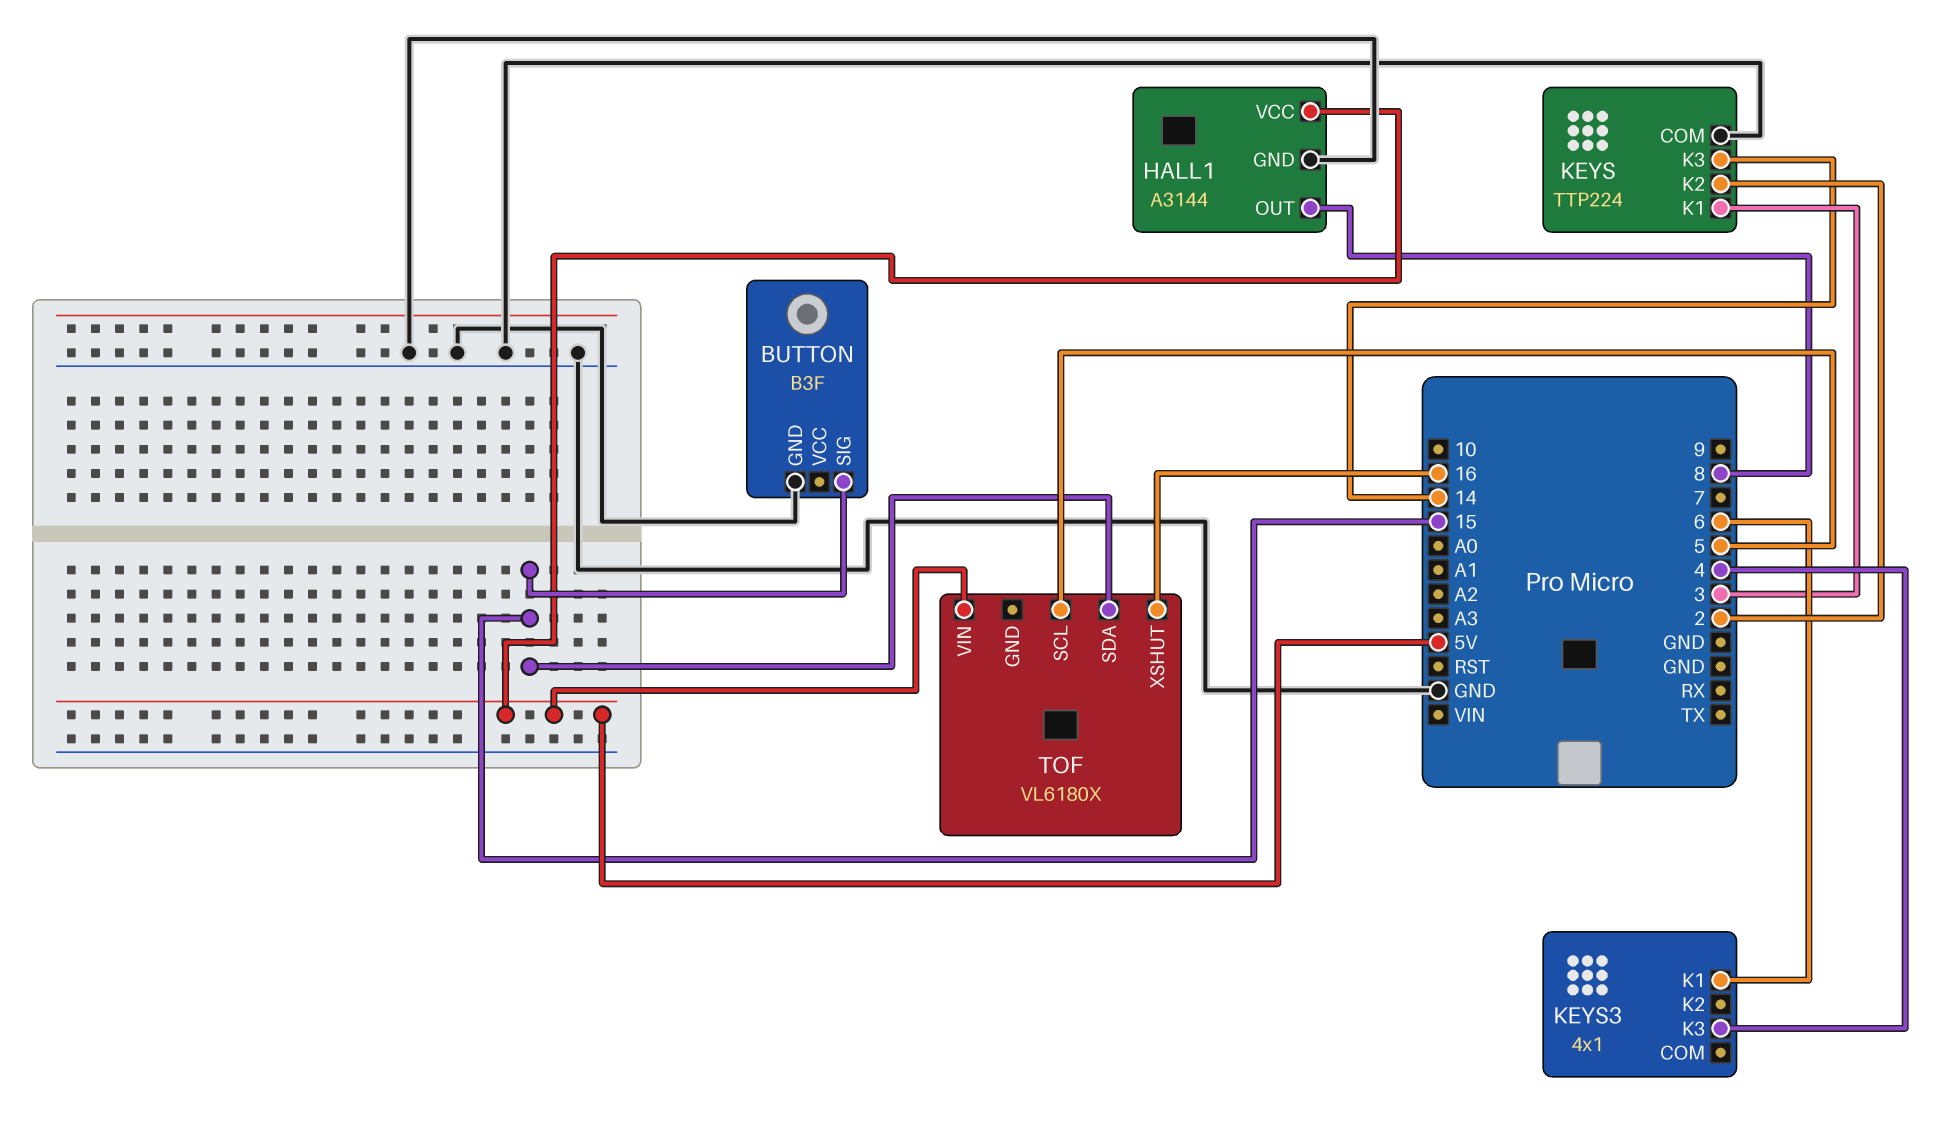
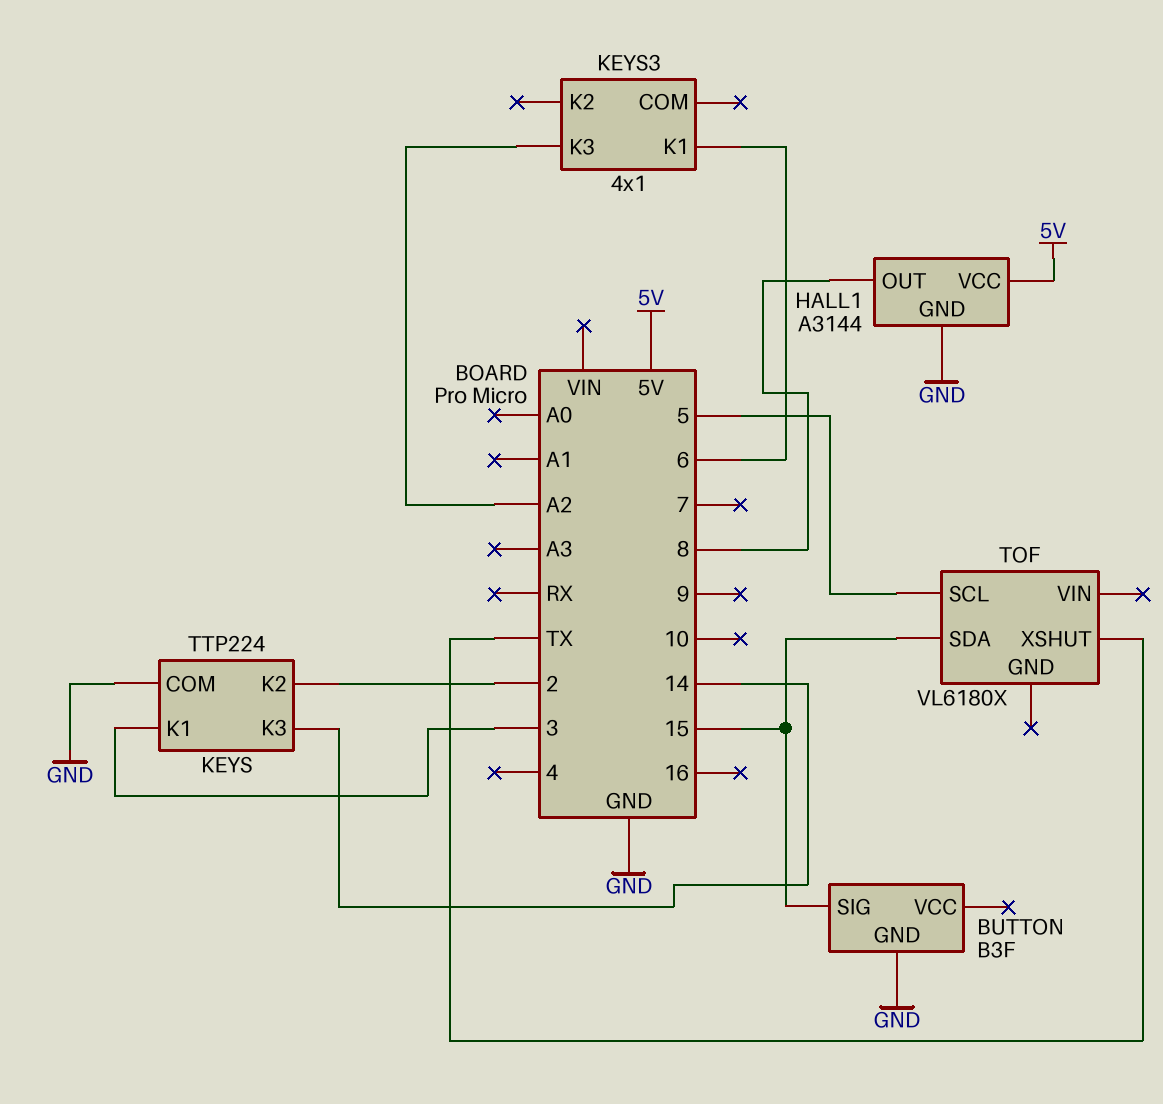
KEYS3 pin K3: 4 -> A2
TOF pin VIN: 5V -> none
TOF pin XSHUT: 16 -> TX

